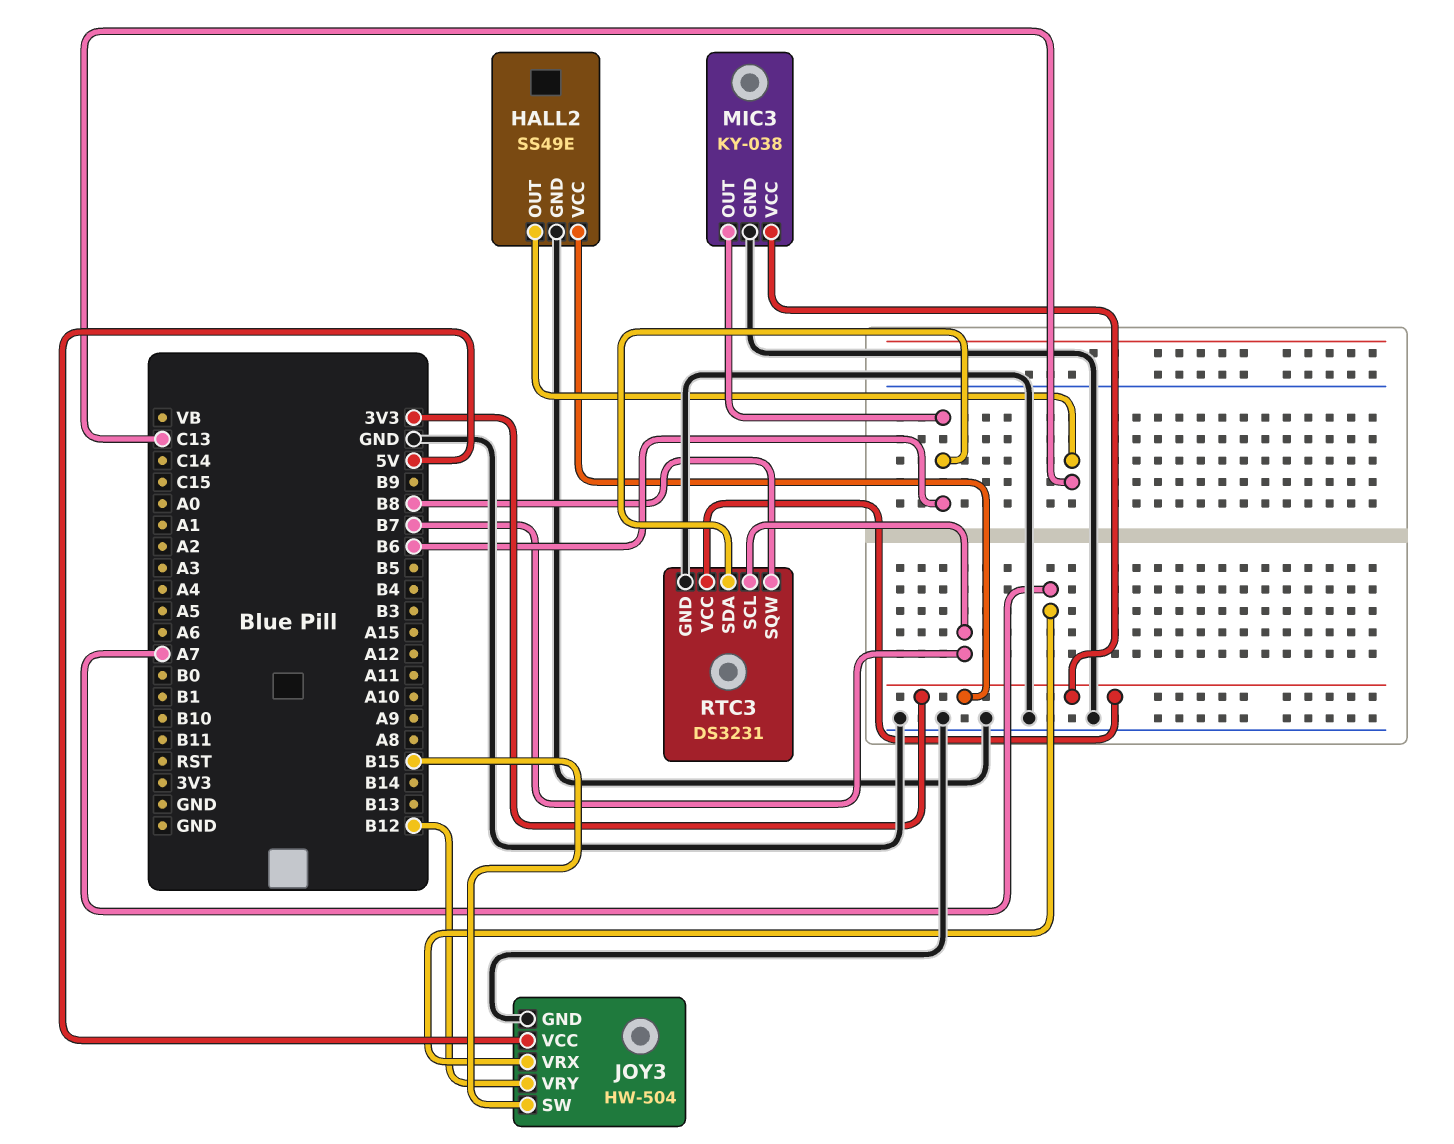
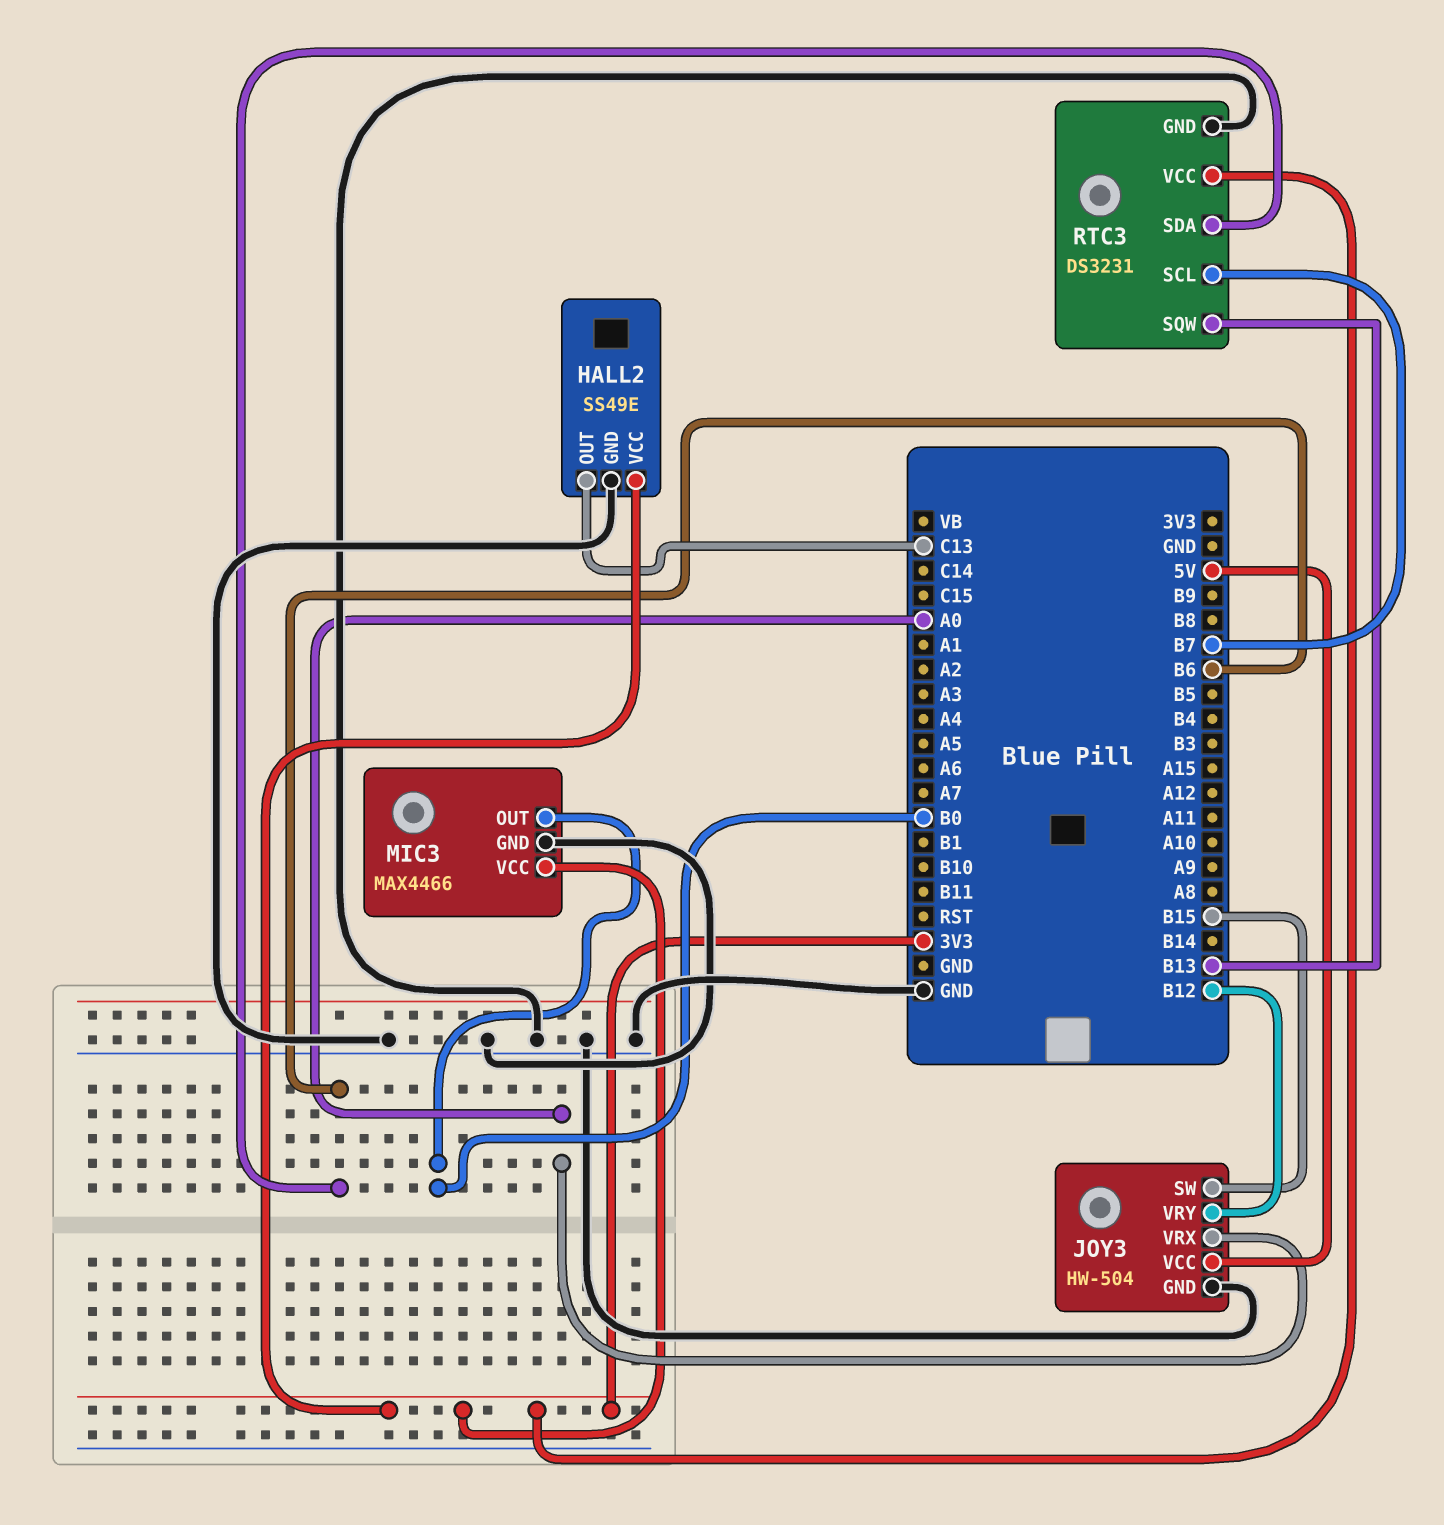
JOY3 pin VRX: A7 -> A0
MIC3: KY-038 -> MAX4466
MIC3 pin OUT: B6 -> B0
RTC3 pin SQW: B8 -> B13

